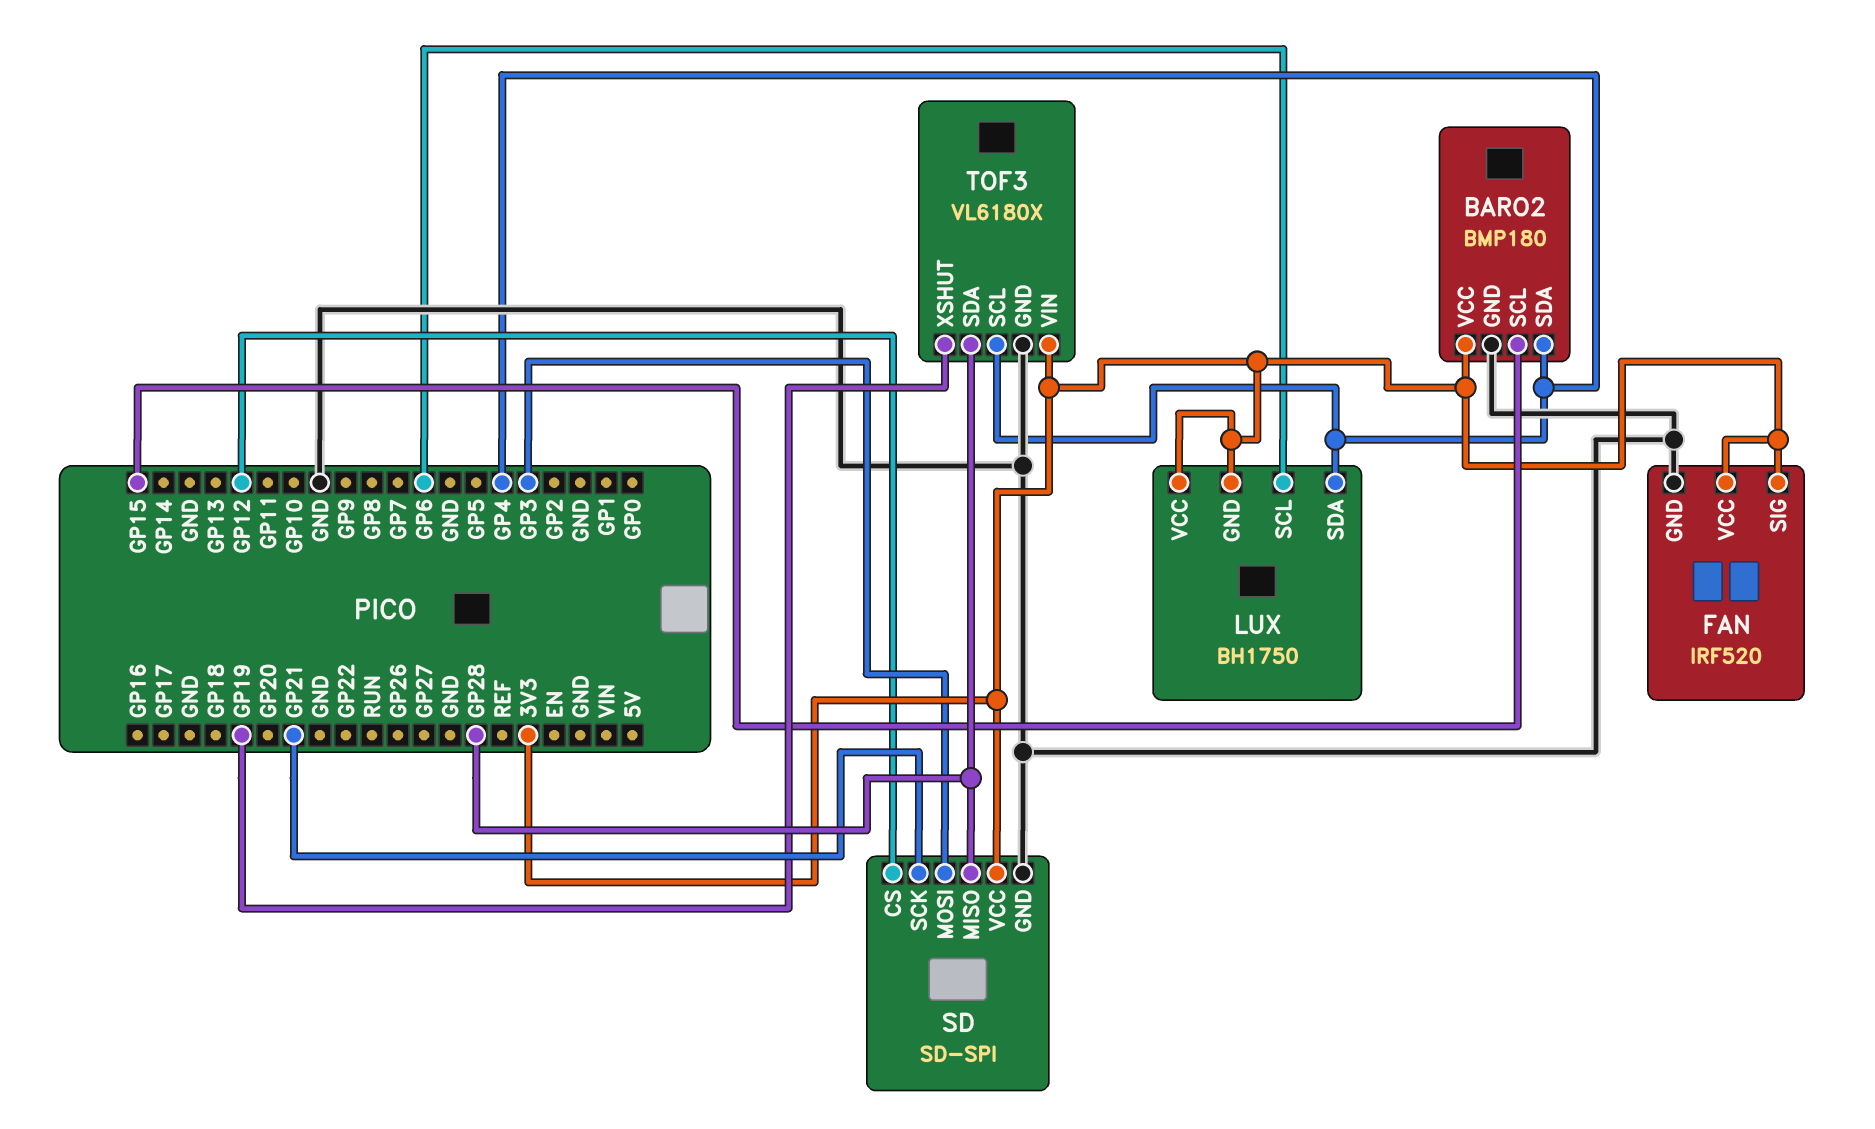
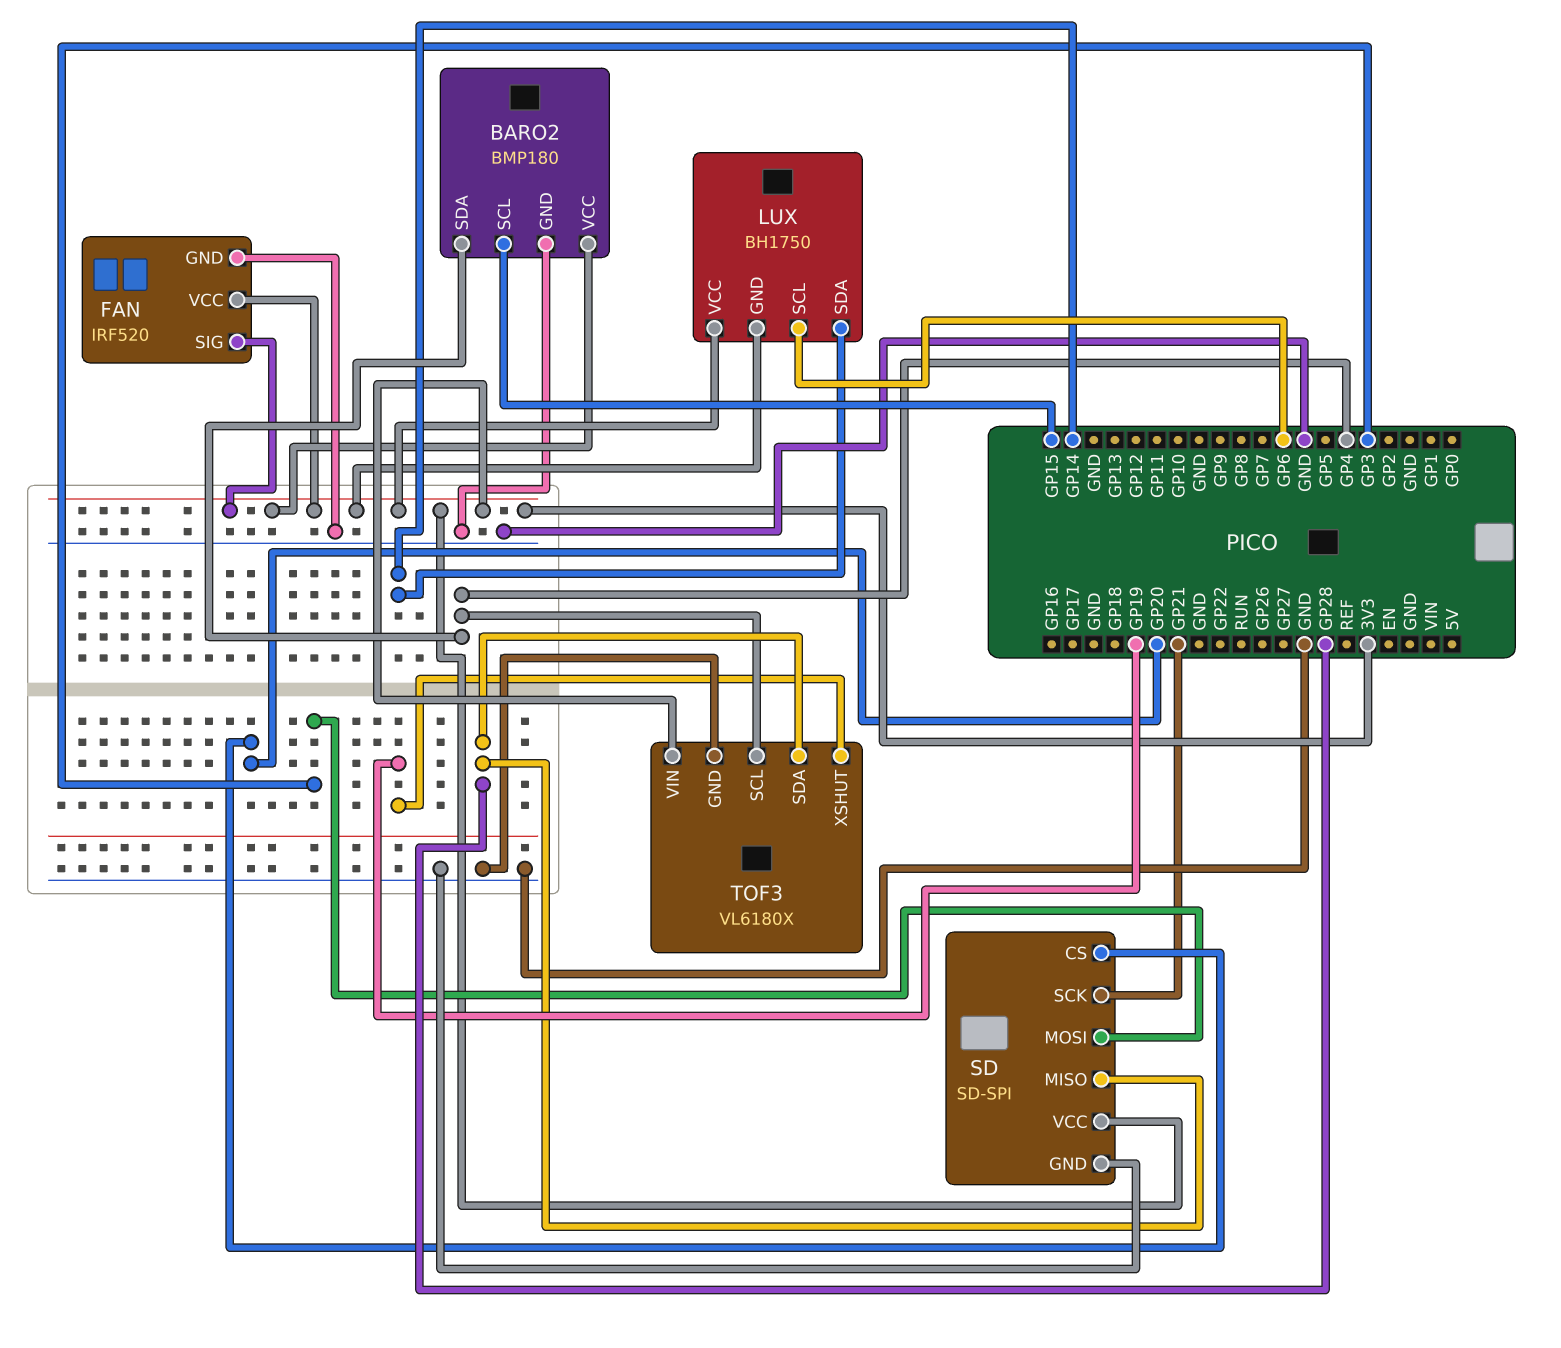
LUX pin SDA: GP4 -> GP14
SD pin CS: GP12 -> GP20

